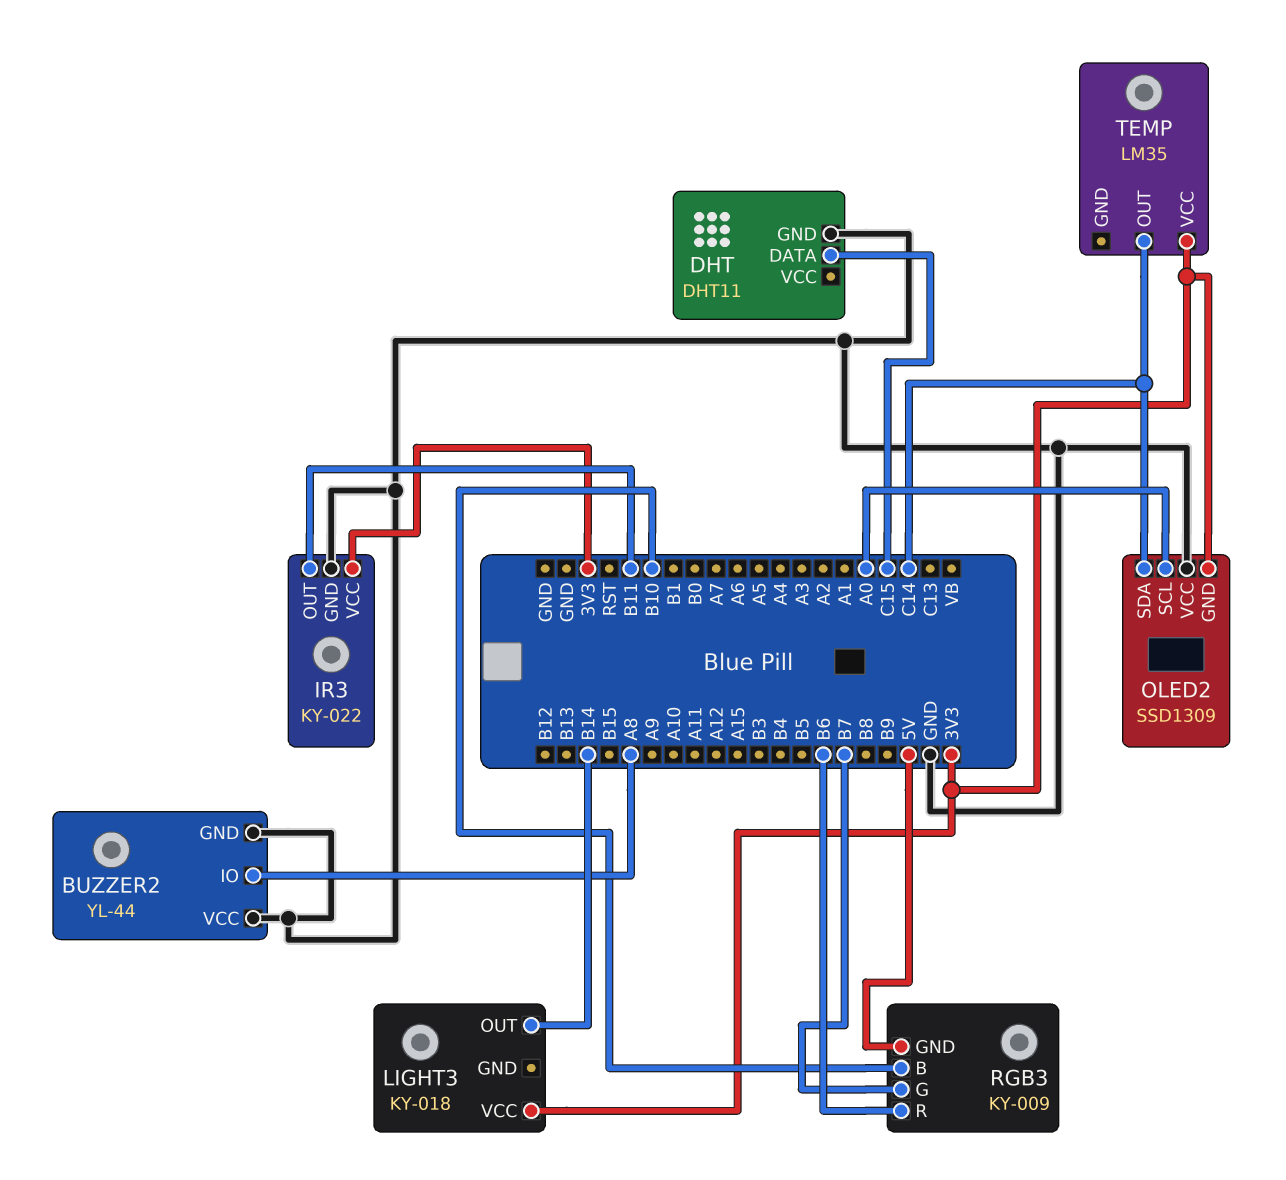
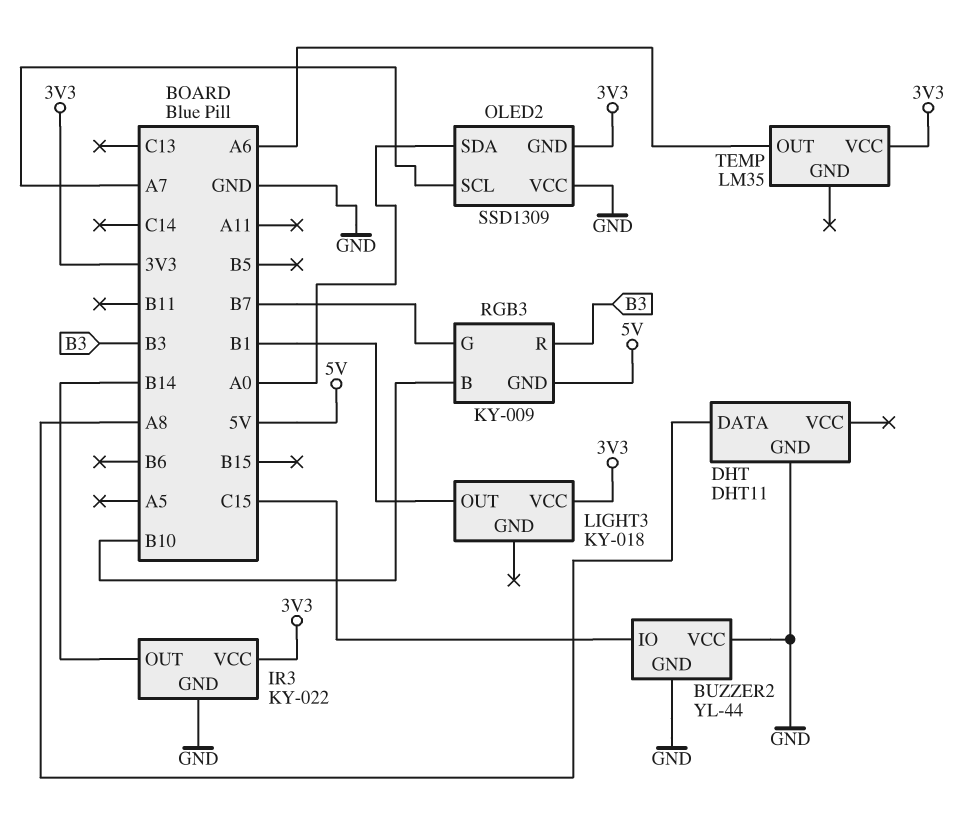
BUZZER2 pin IO: A8 -> C15
DHT pin DATA: C15 -> A8
IR3 pin OUT: B11 -> B14
LIGHT3 pin OUT: B14 -> B1
OLED2 pin SCL: A0 -> A7
OLED2 pin SDA: C14 -> A0
RGB3 pin R: B6 -> B3
TEMP pin OUT: C14 -> A6

